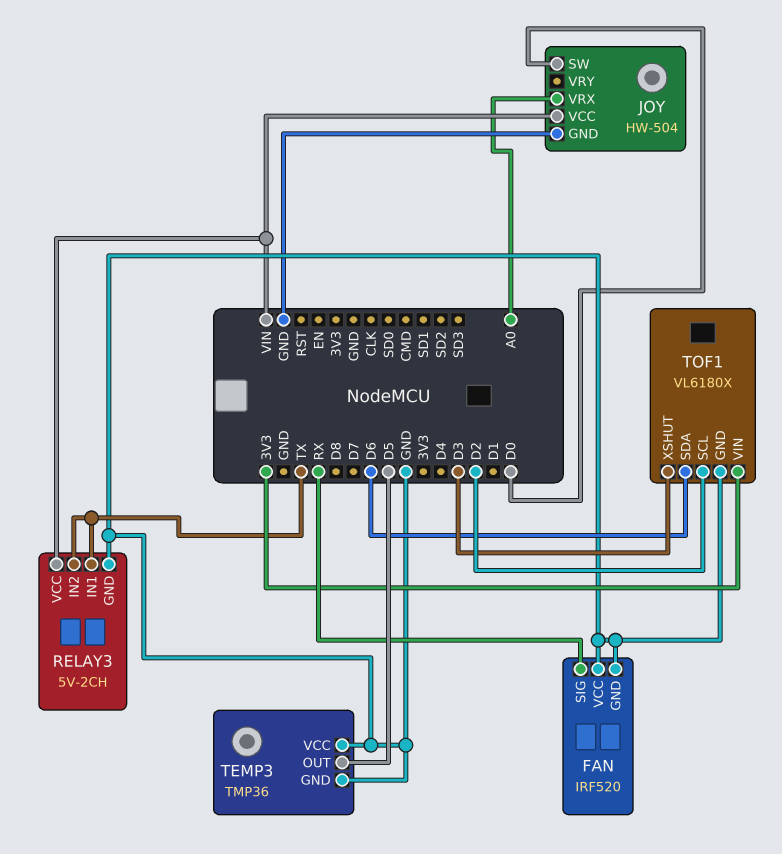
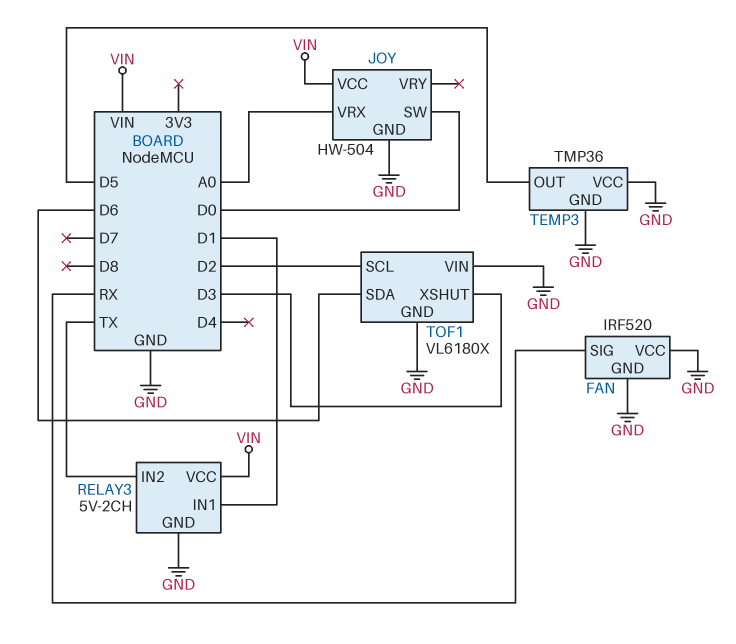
RELAY3 pin IN1: TX -> D1
TOF1 pin VIN: 3V3 -> GND

